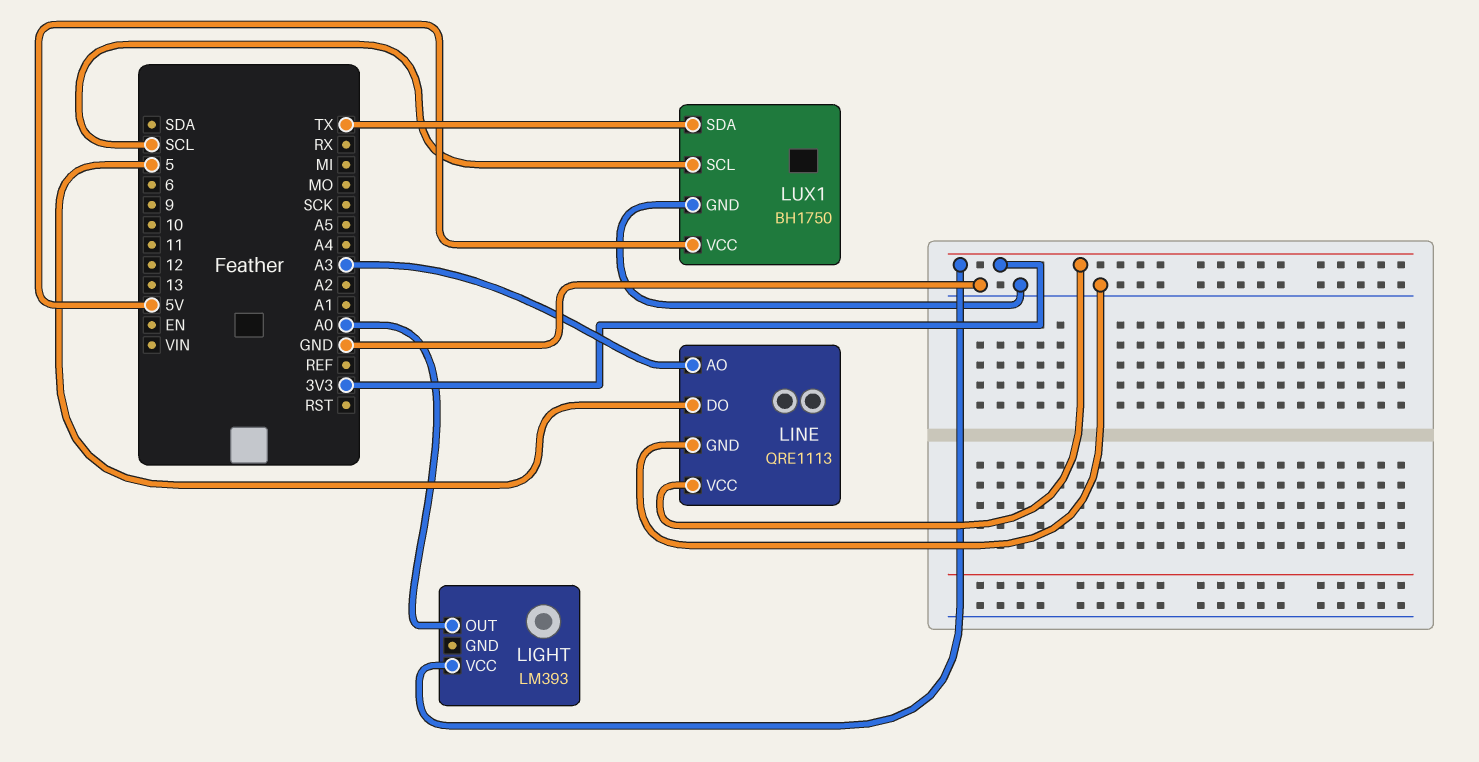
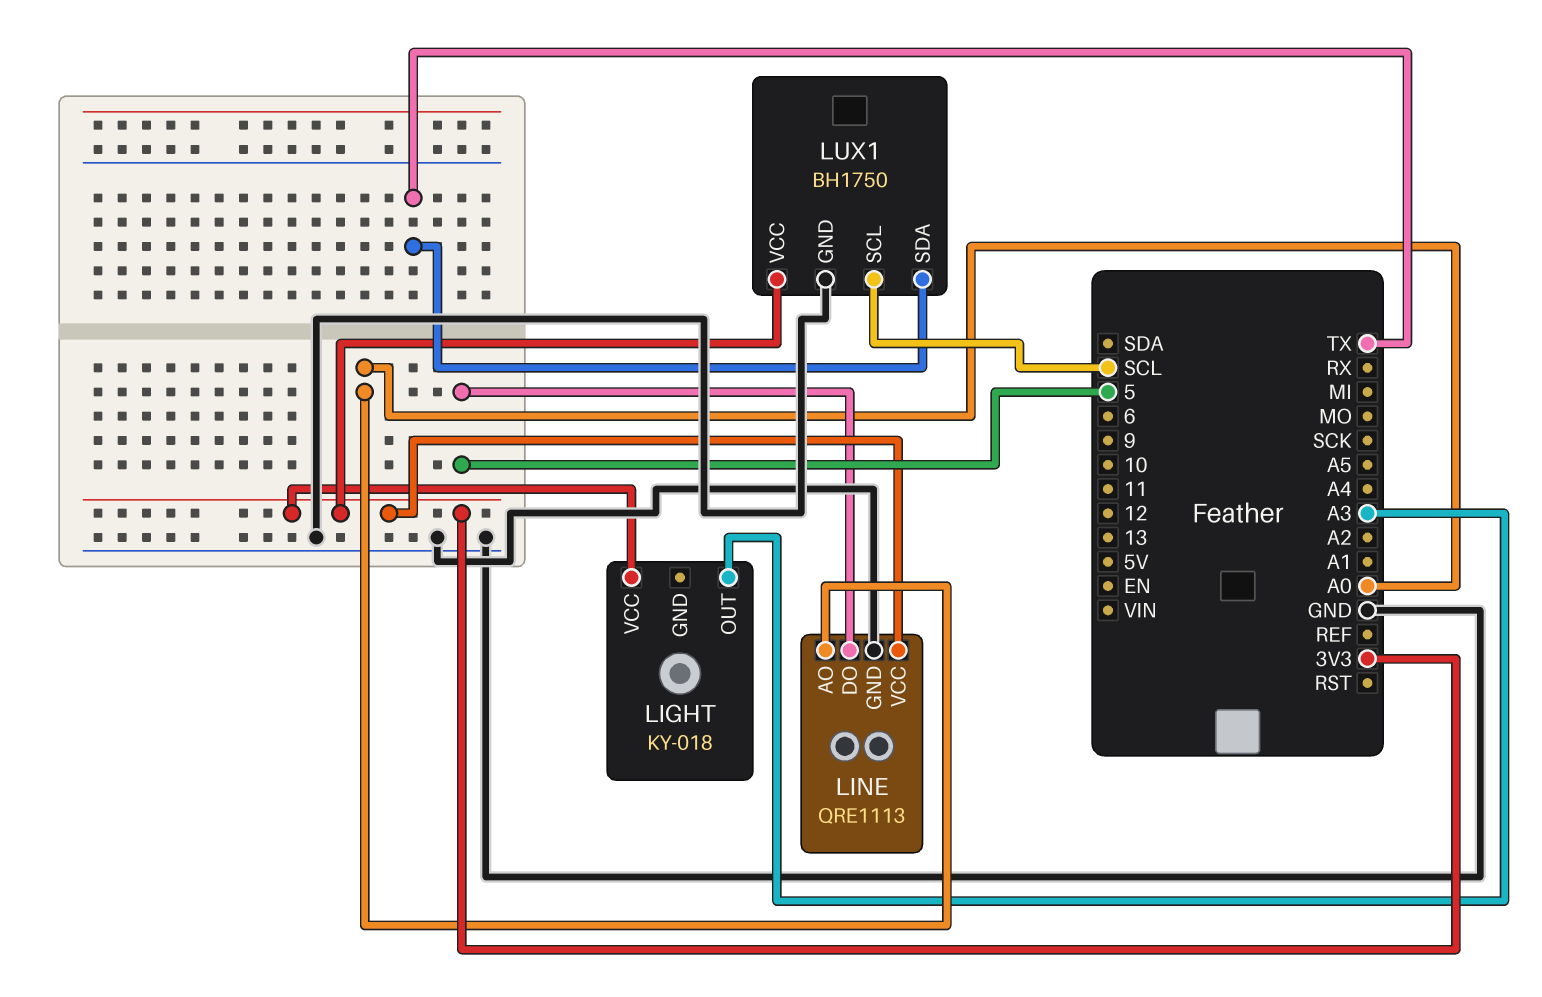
LIGHT: LM393 -> KY-018
LIGHT pin OUT: A0 -> A3
LINE pin AO: A3 -> A0
LUX1 pin VCC: 5V -> 3V3

